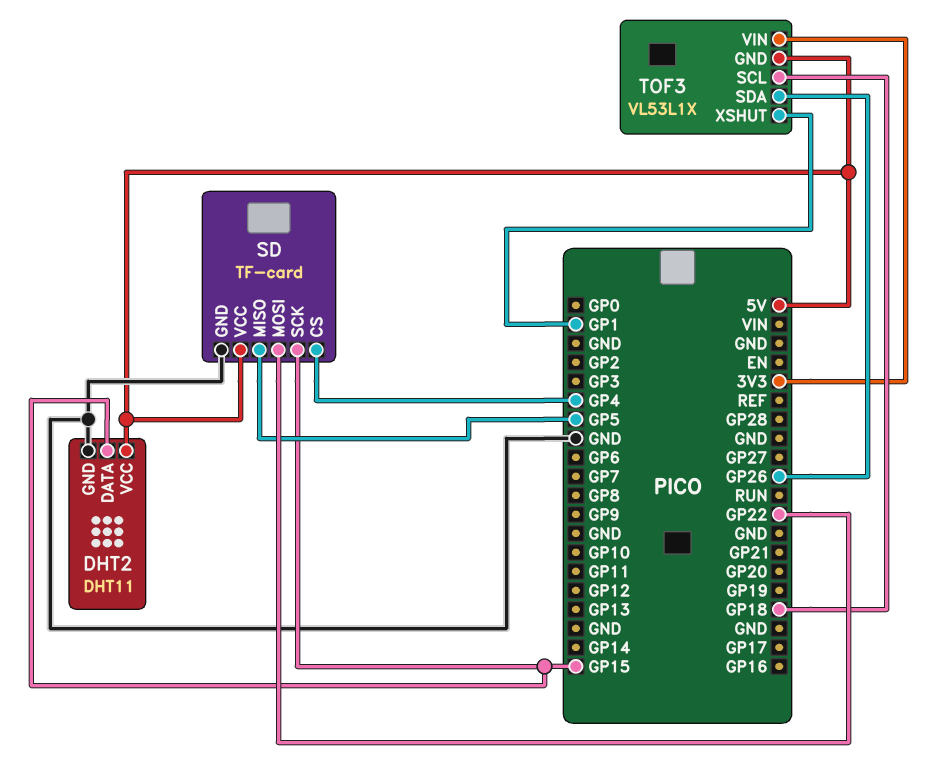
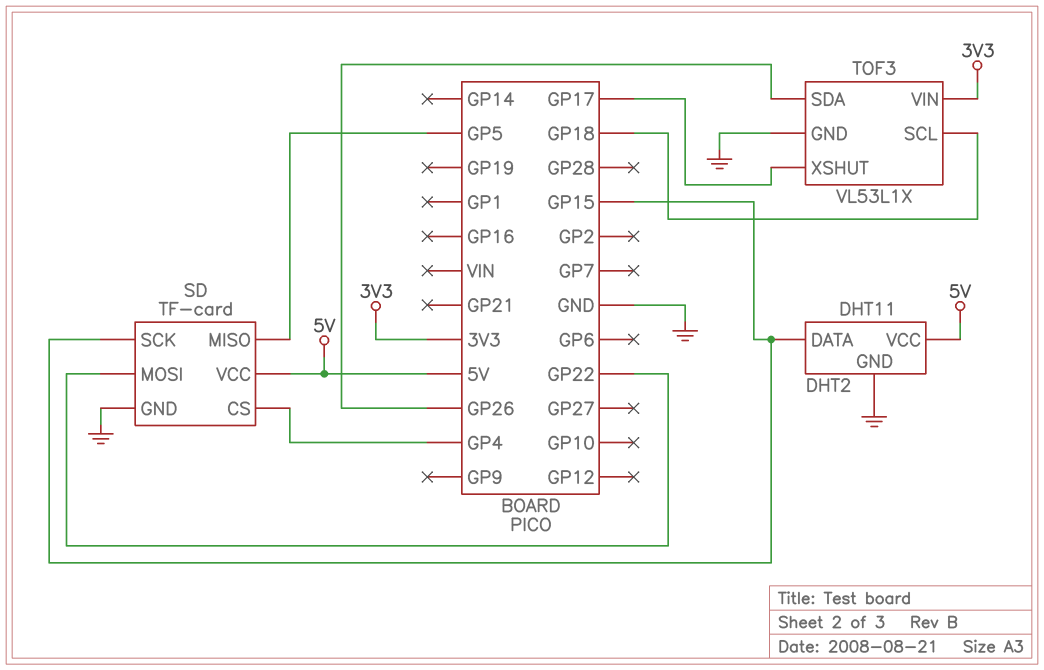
TOF3 pin GND: 5V -> GND
TOF3 pin XSHUT: GP1 -> GP17

